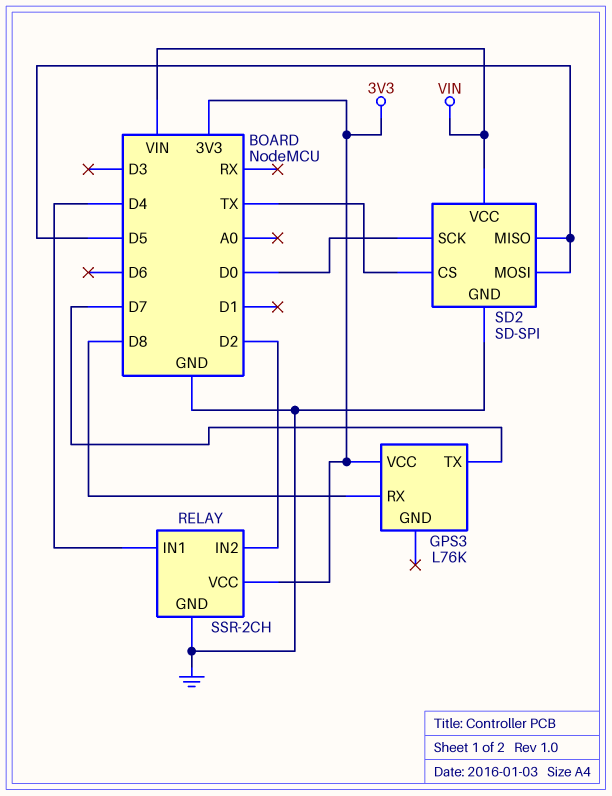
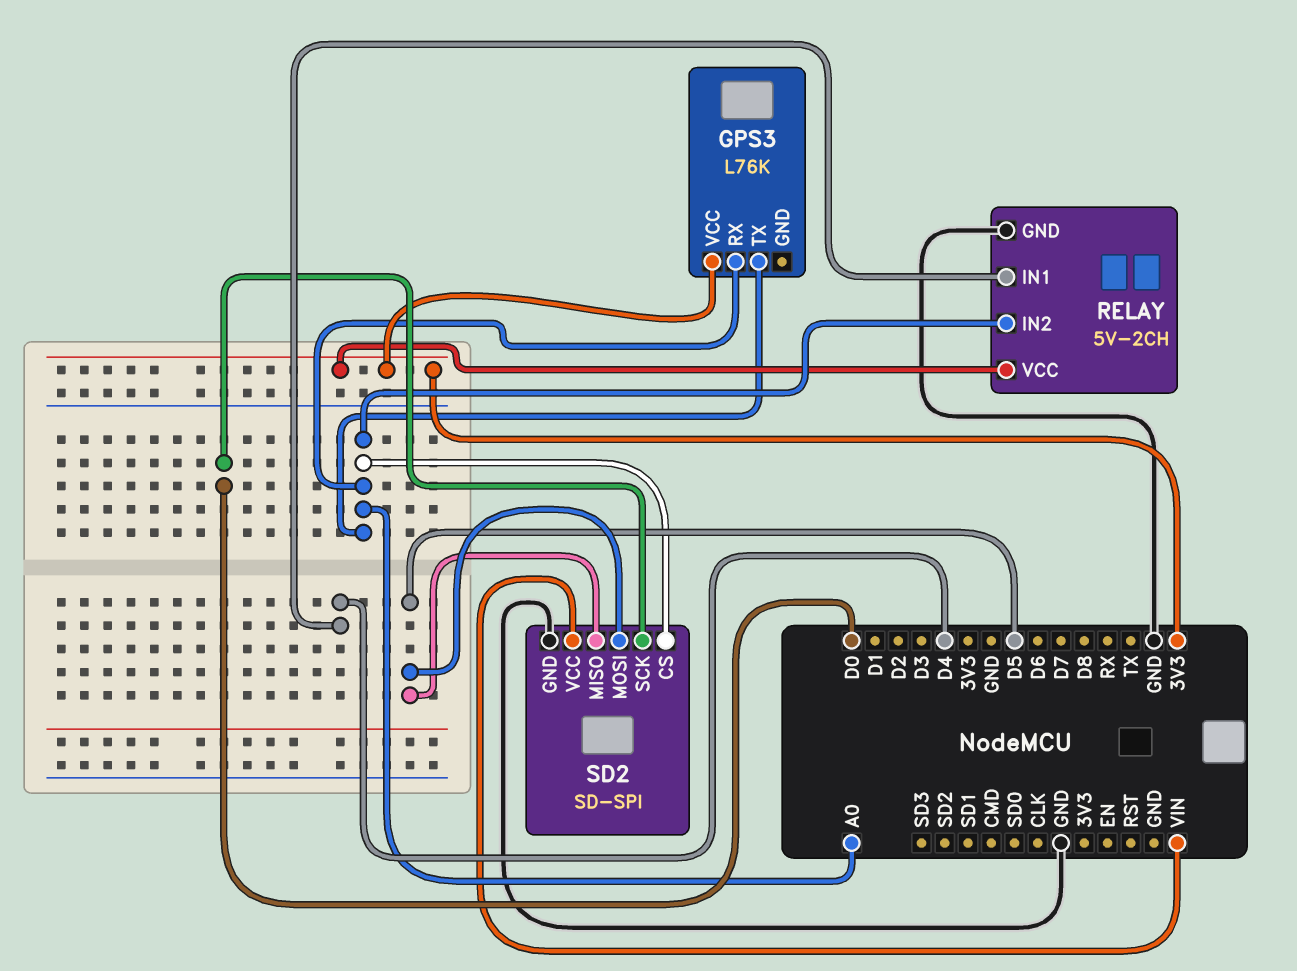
GPS3 pin RX: D8 -> A0
GPS3 pin TX: D7 -> A0
RELAY: SSR-2CH -> 5V-2CH
RELAY pin IN2: D2 -> A0
SD2 pin CS: TX -> A0

